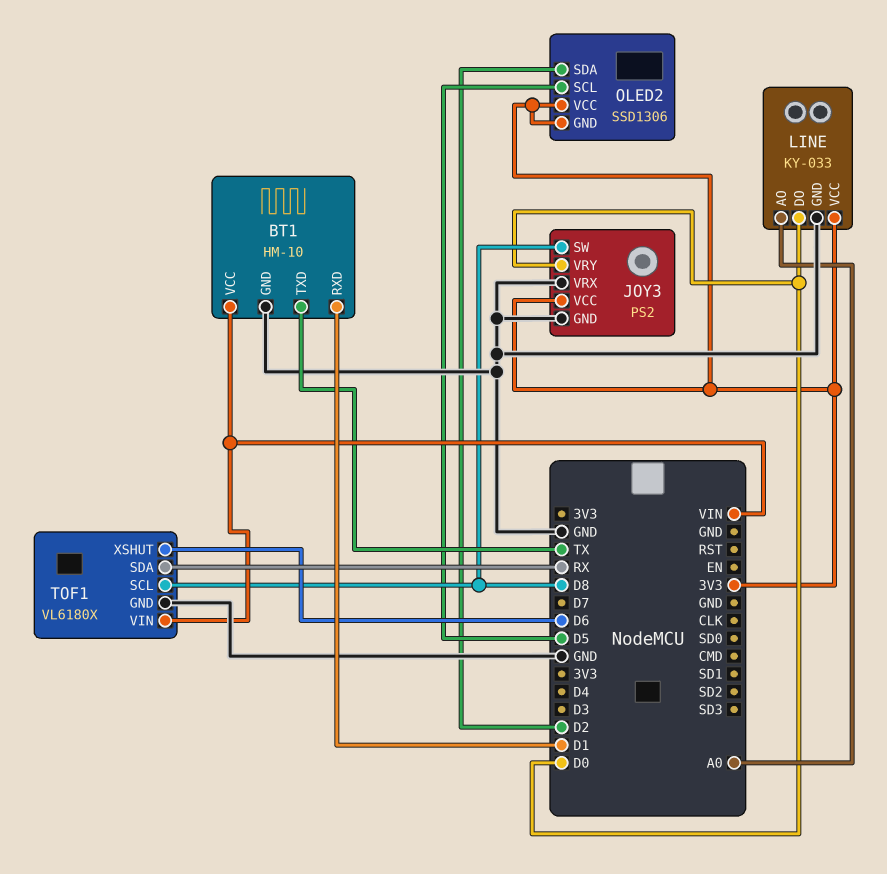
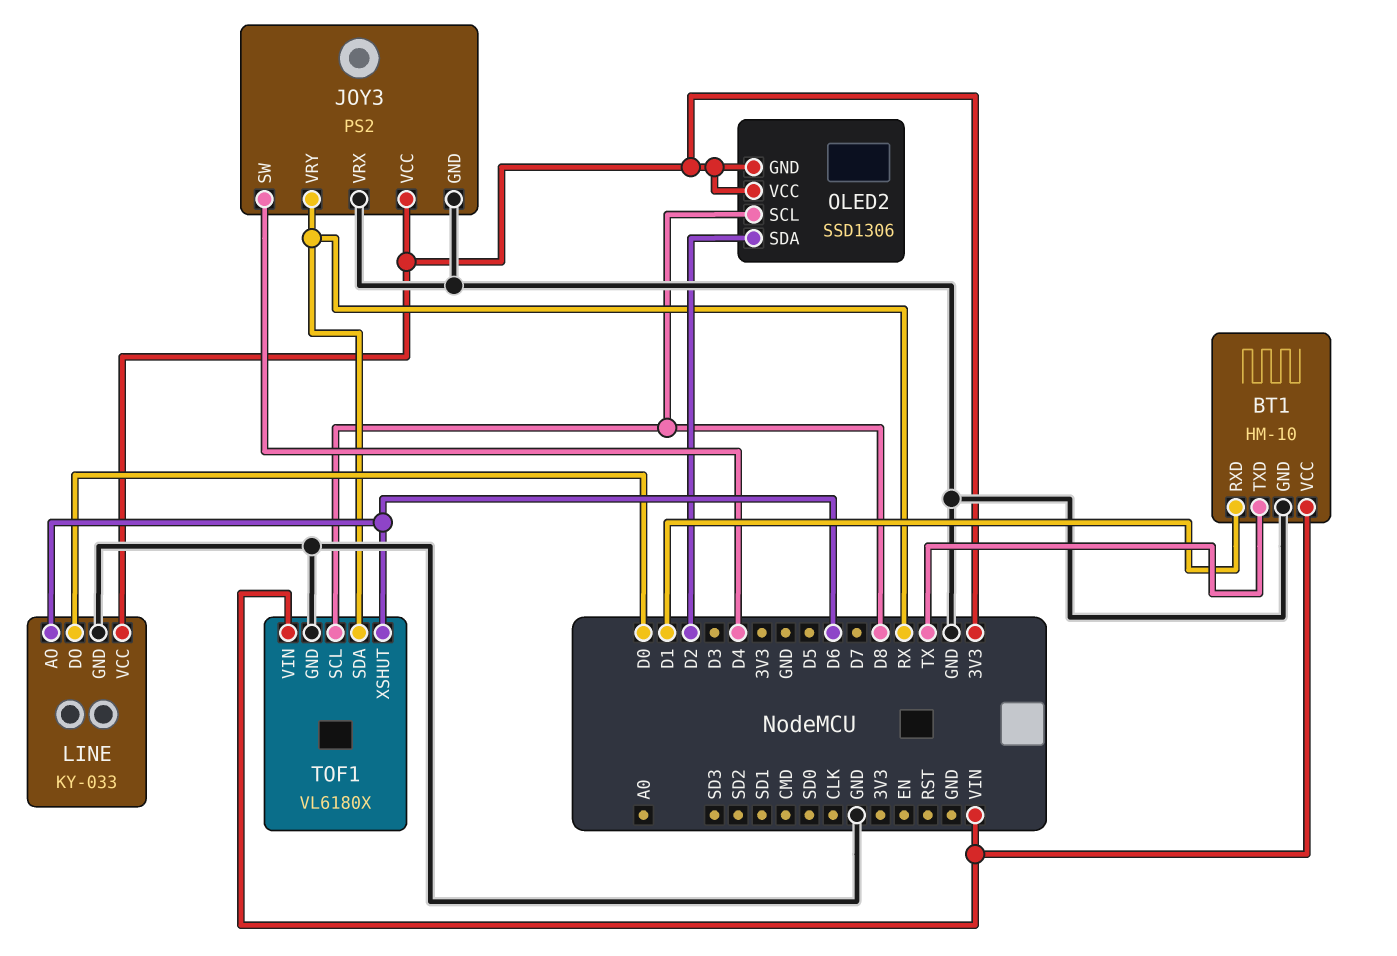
JOY3 pin SW: D8 -> D4
JOY3 pin VRY: D0 -> RX
LINE pin AO: A0 -> D6
OLED2 pin SCL: D5 -> D8

